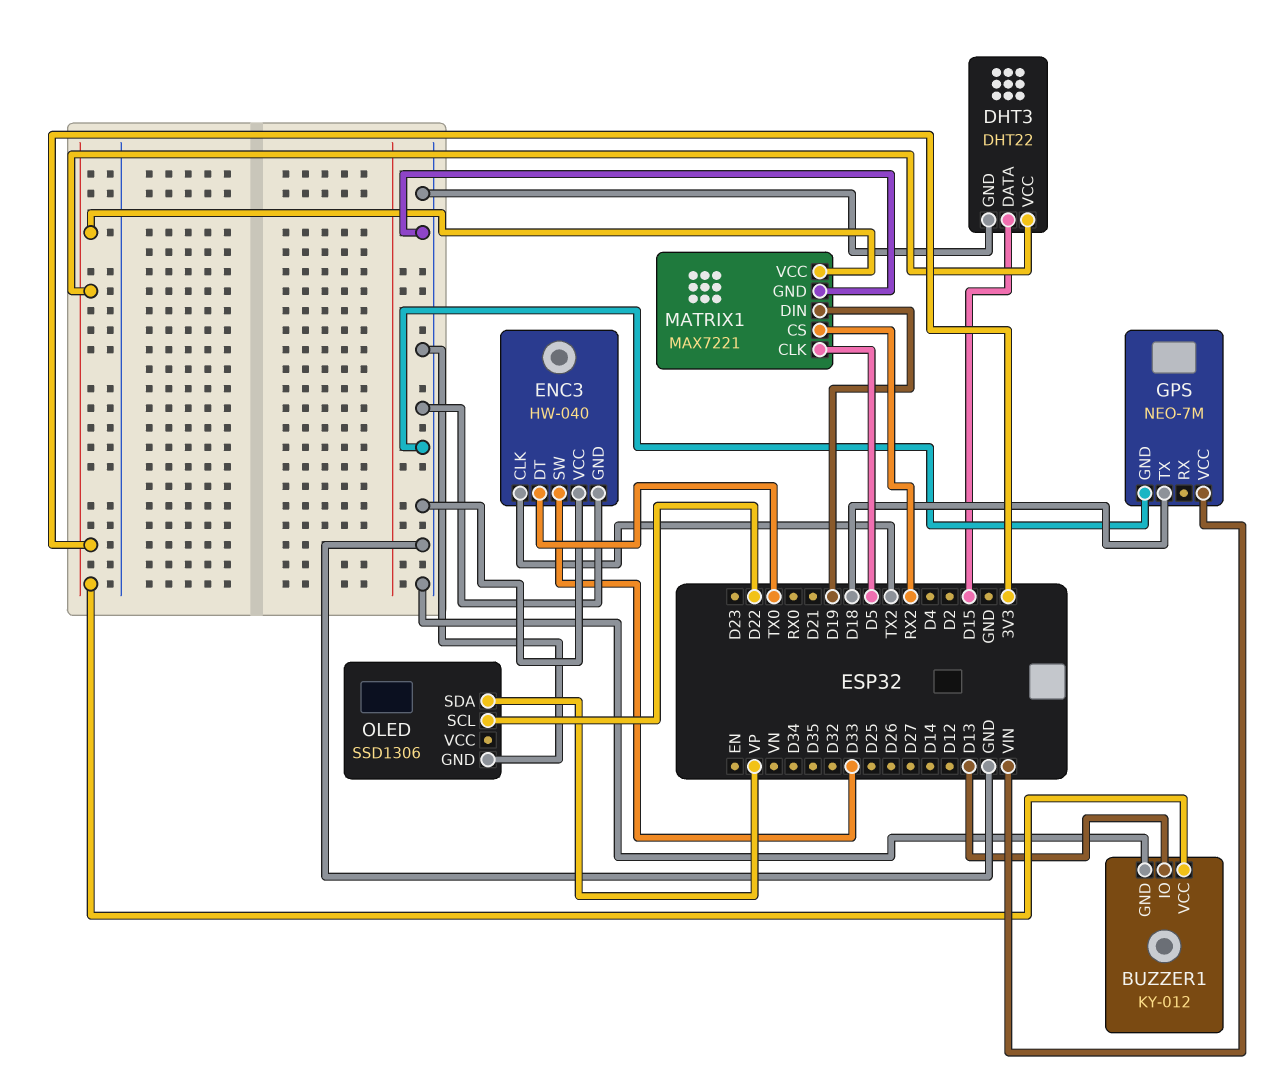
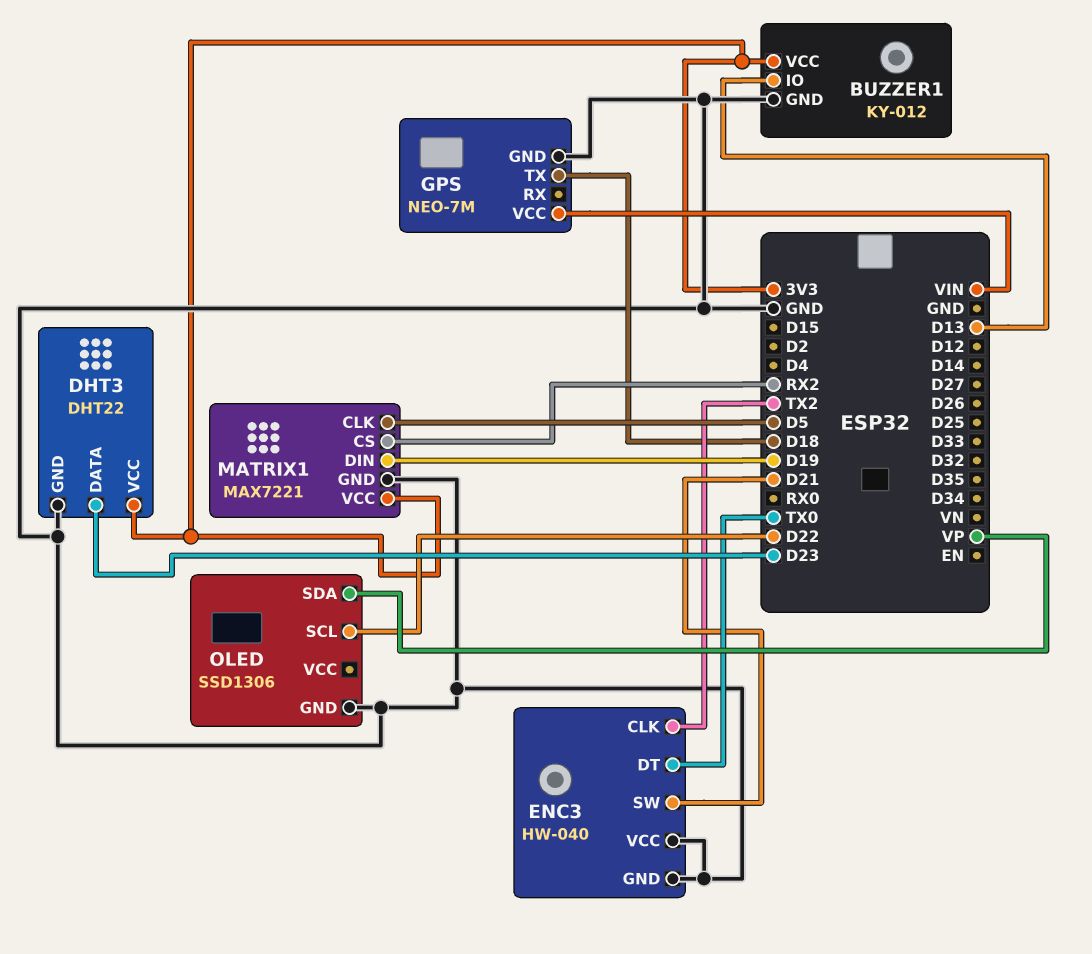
DHT3 pin DATA: D15 -> D23
ENC3 pin SW: D33 -> D21

